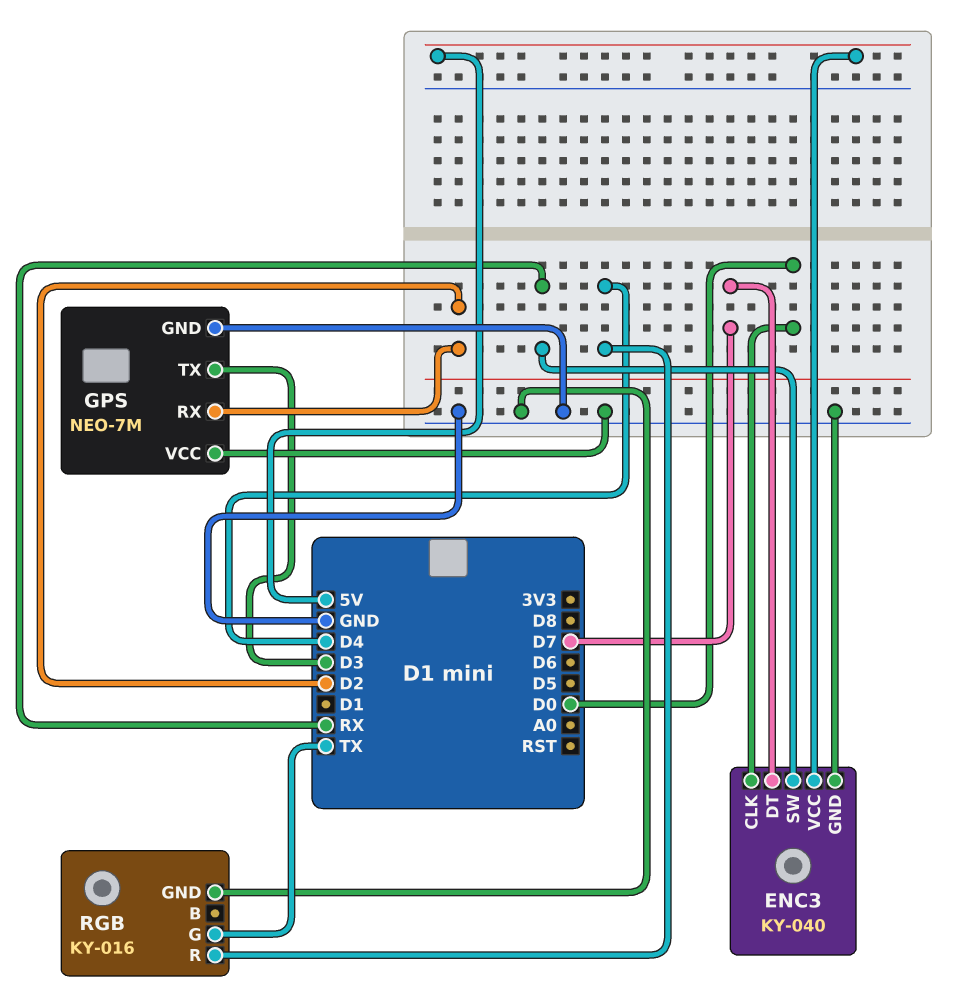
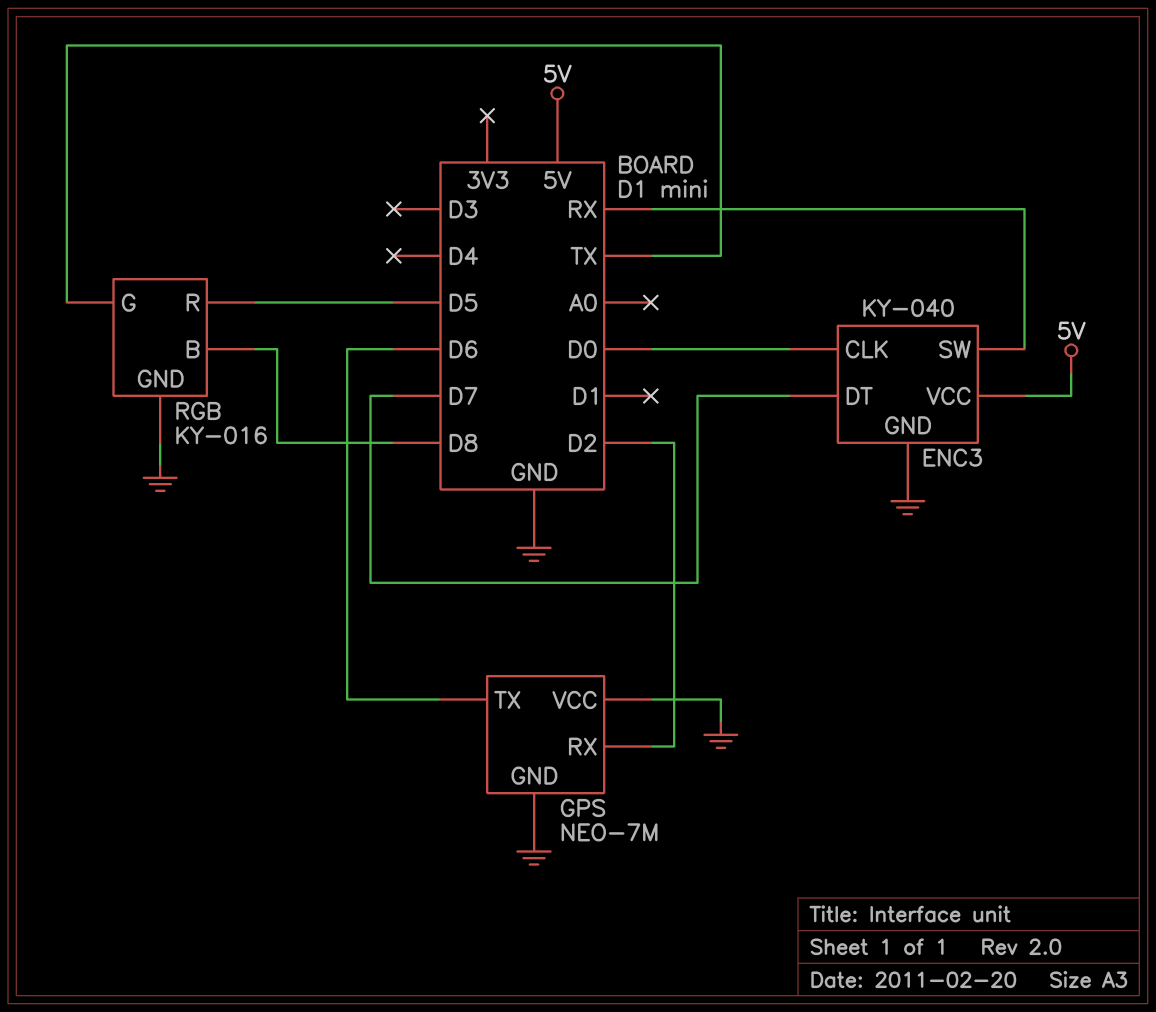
GPS pin TX: D3 -> D6
RGB pin B: none -> D8
RGB pin R: D4 -> D5

